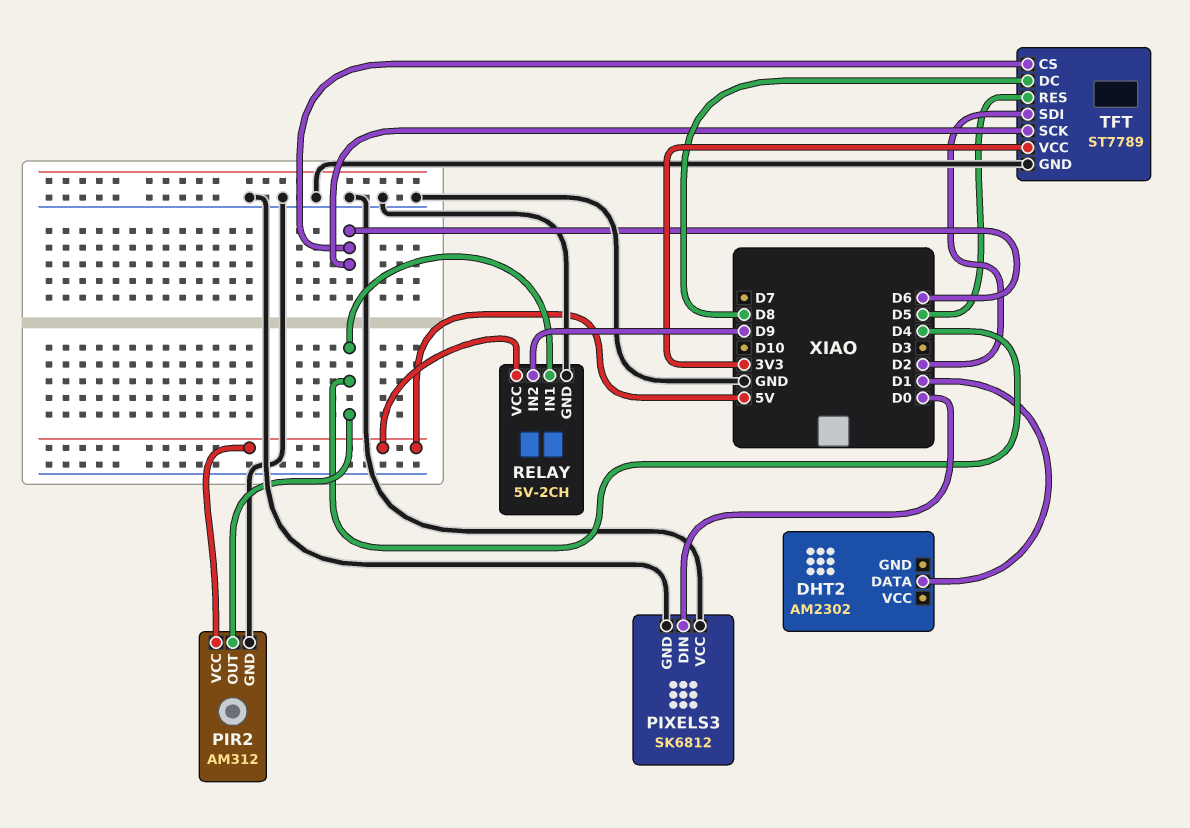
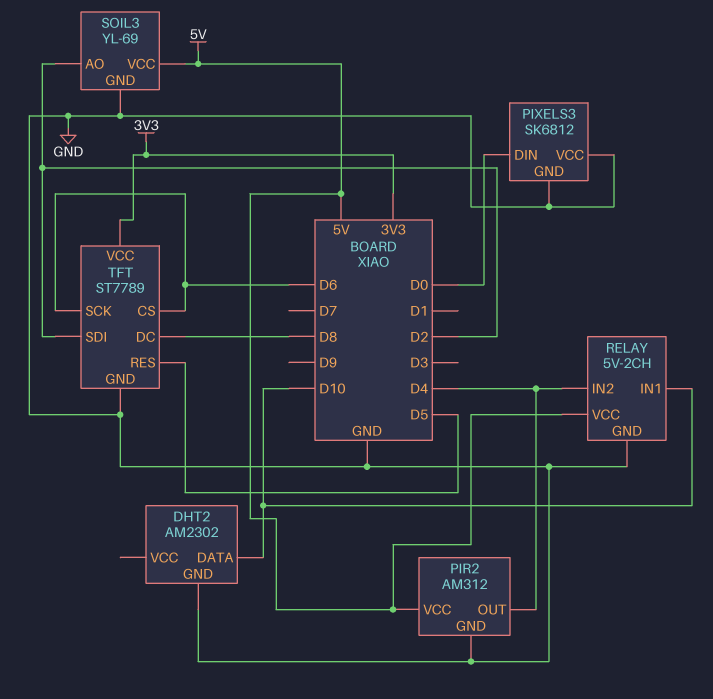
DHT2 pin DATA: D1 -> D10
DHT2 pin GND: none -> GND
RELAY pin IN1: D4 -> D10
RELAY pin IN2: D9 -> D4
SOIL3: none -> YL-69
SOIL3 pin AO: none -> D2
SOIL3 pin GND: none -> GND
SOIL3 pin VCC: none -> 5V

